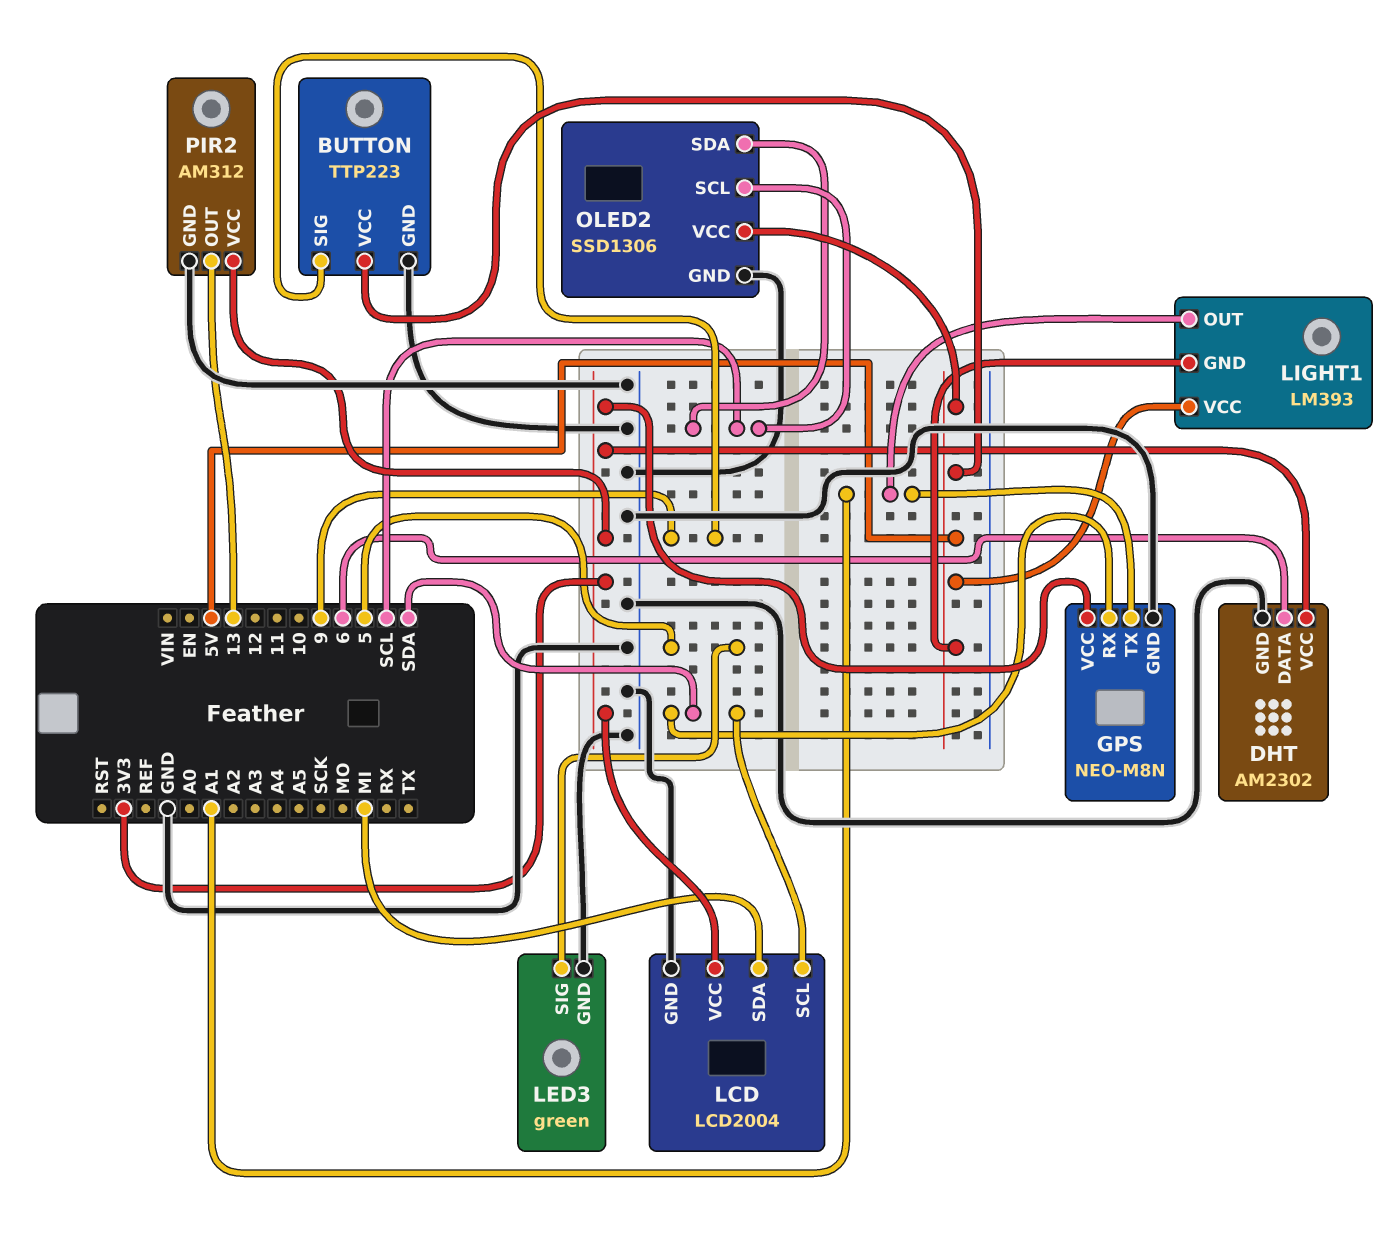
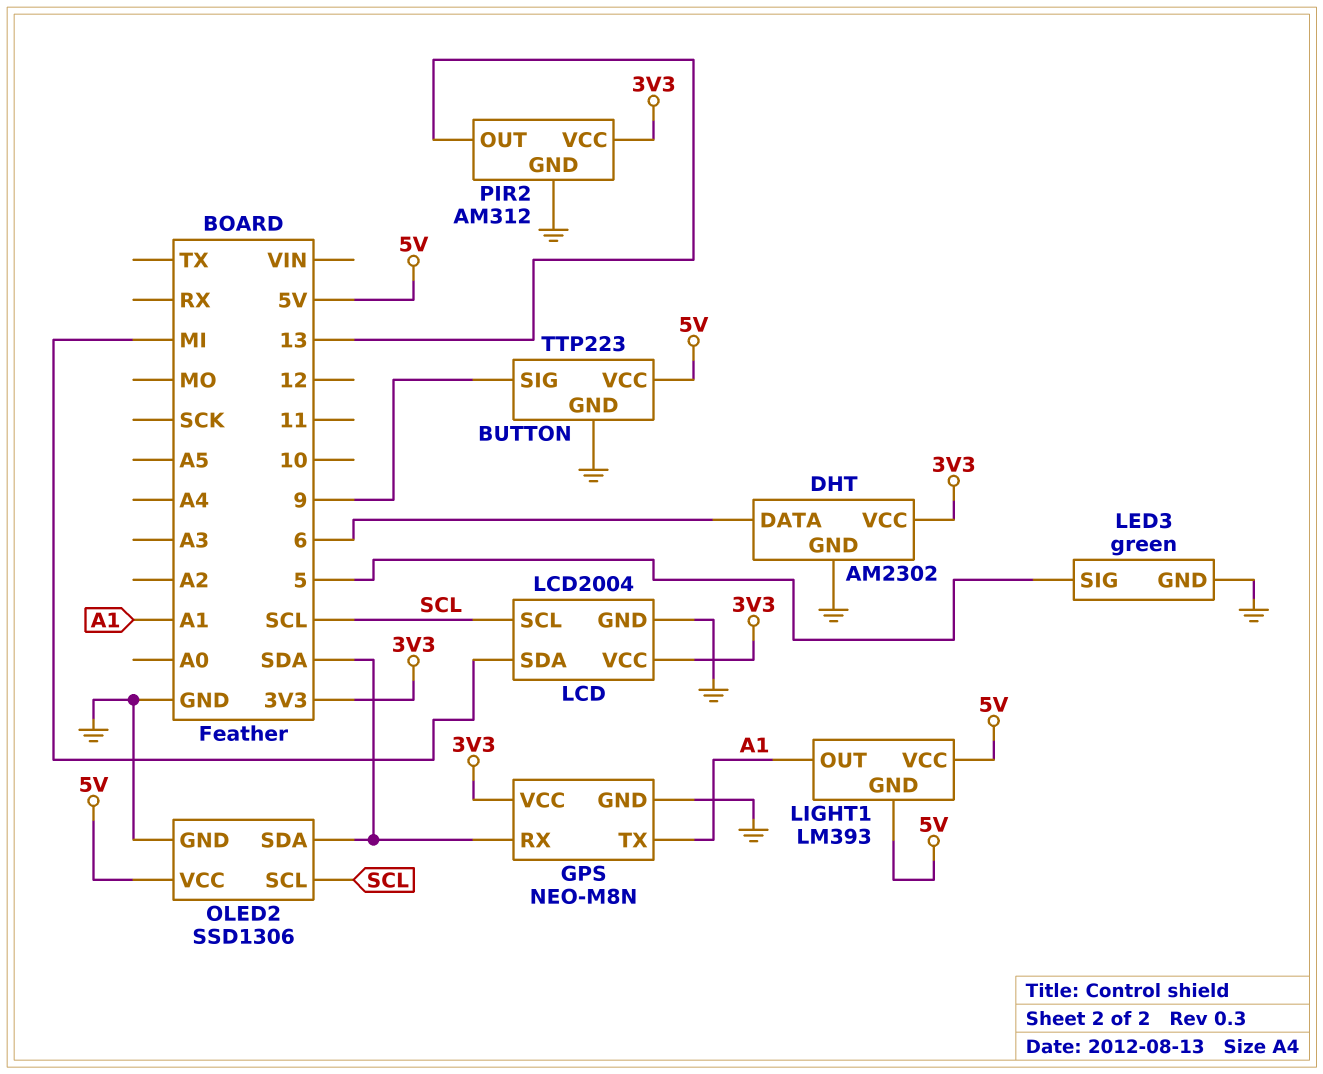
LCD pin SCL: SDA -> SCL
OLED2 pin SDA: SCL -> SDA

